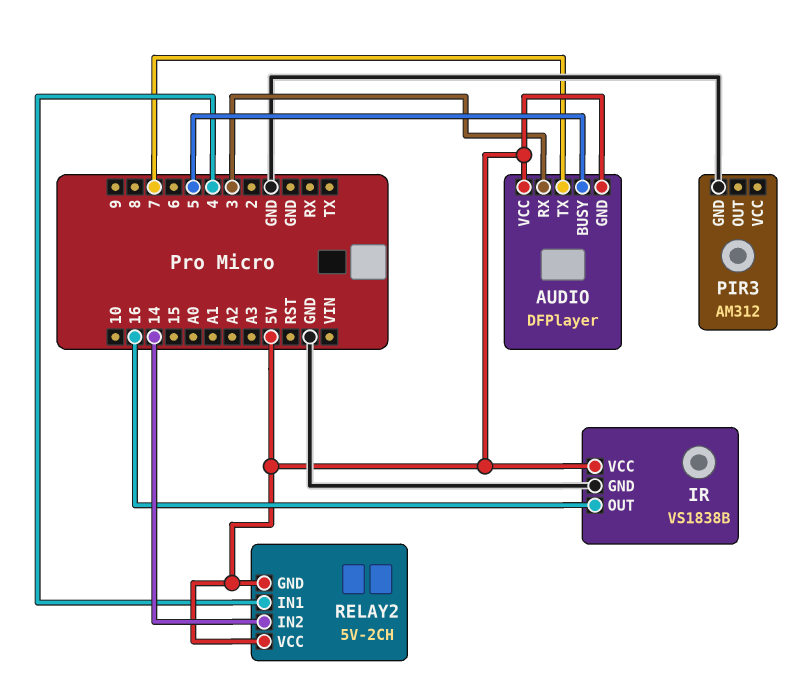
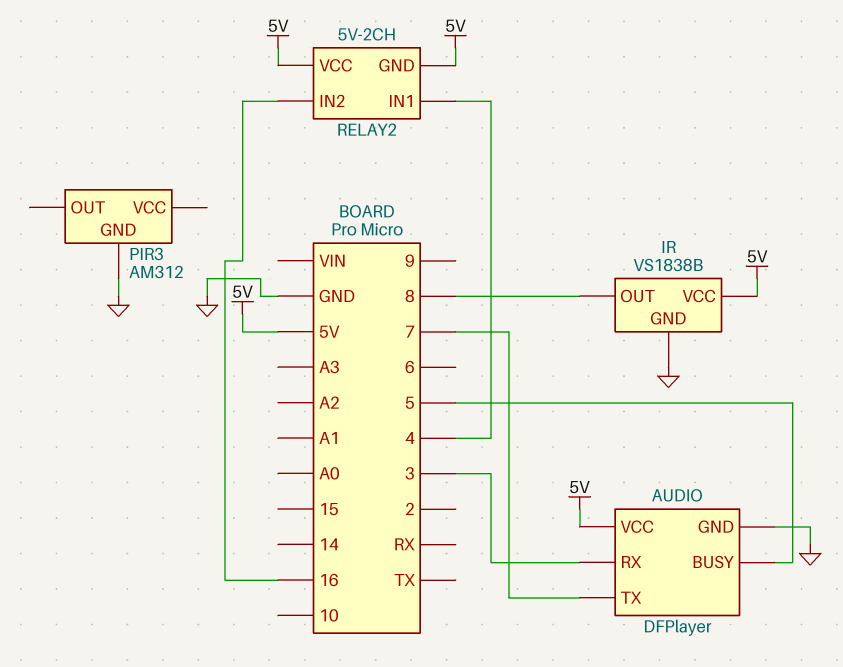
AUDIO pin GND: 5V -> GND
IR pin OUT: 16 -> 8
RELAY2 pin IN2: 14 -> 16

